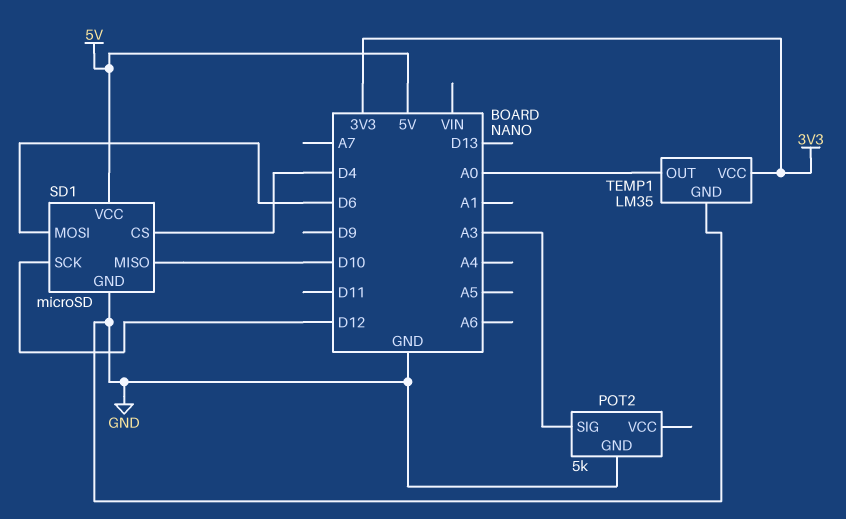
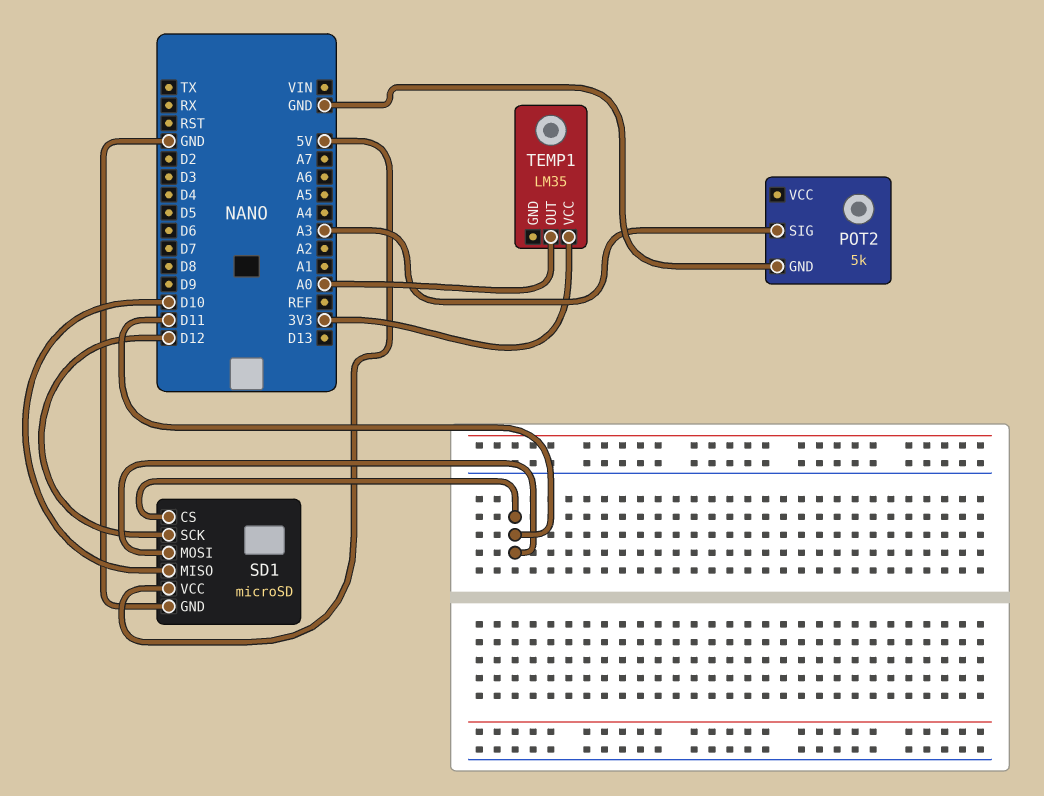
SD1 pin CS: D4 -> D11
SD1 pin MOSI: D6 -> D11
TEMP1 pin GND: GND -> none

